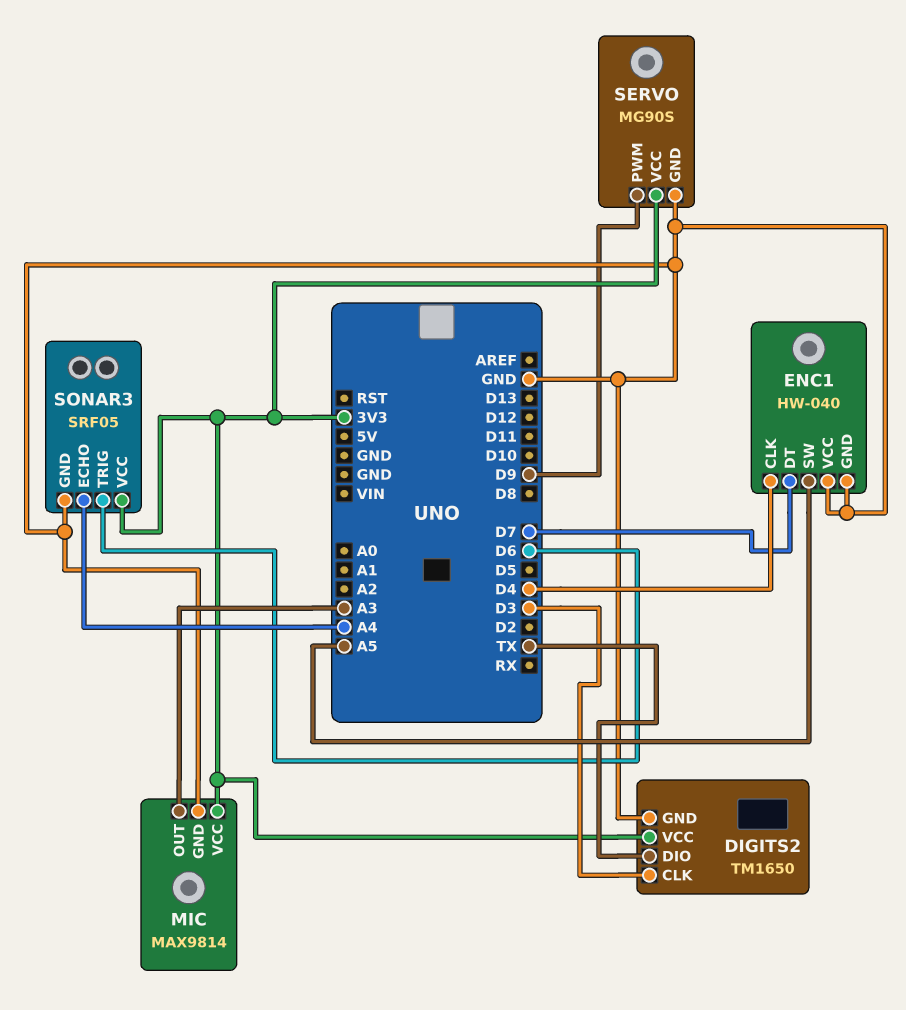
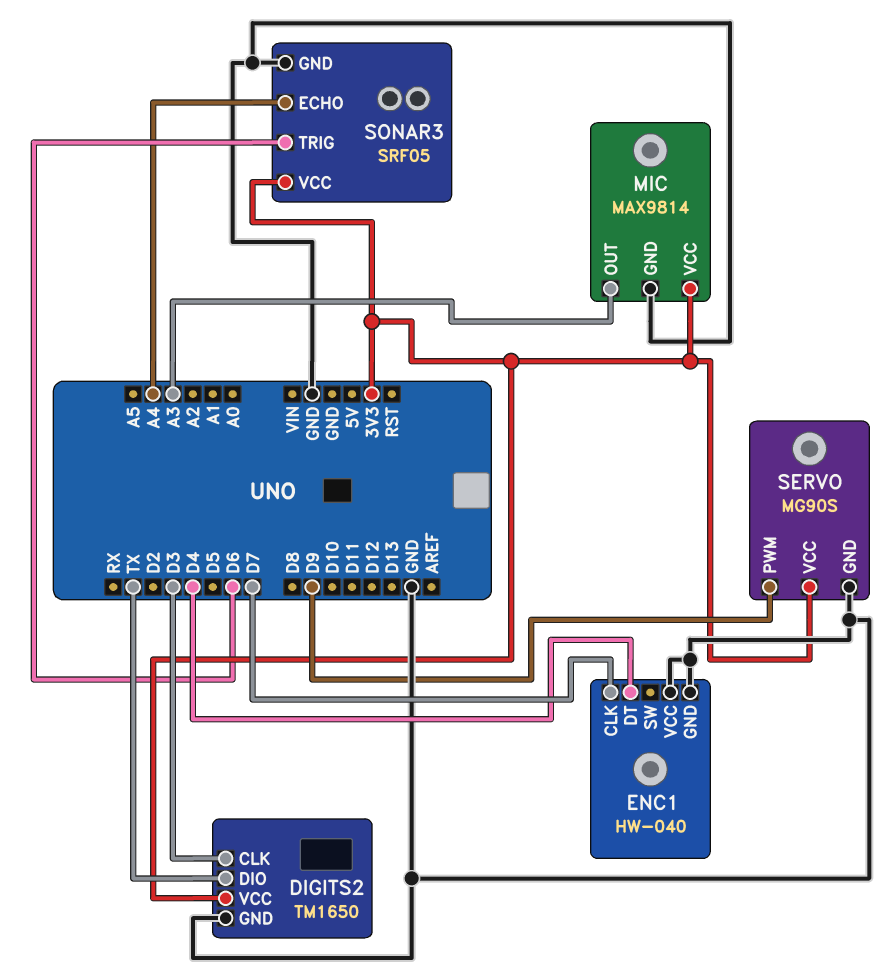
ENC1 pin CLK: D4 -> D7
ENC1 pin DT: D7 -> D4
ENC1 pin SW: A5 -> none

